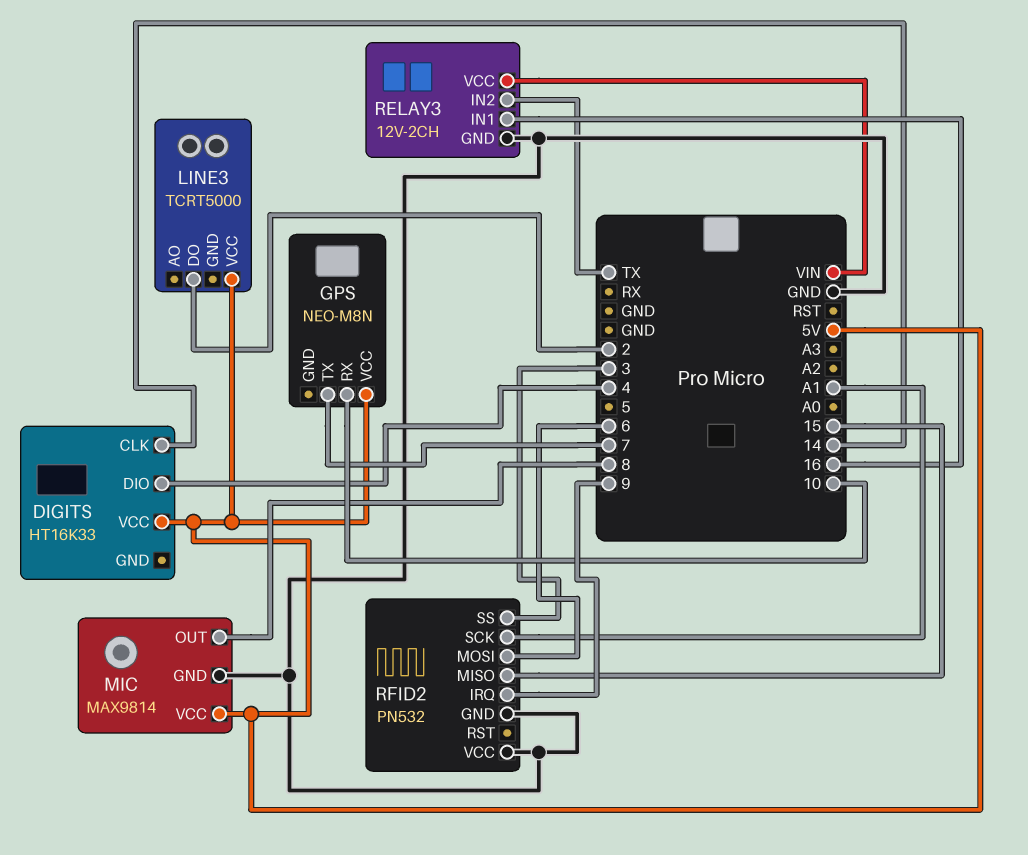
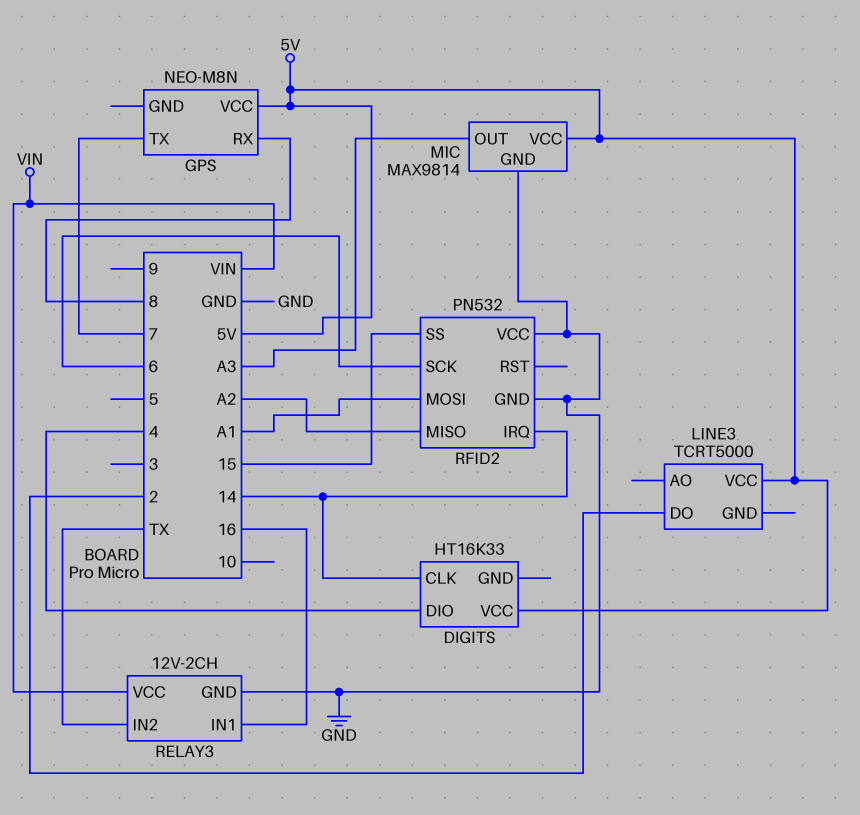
GPS pin RX: 10 -> 8
MIC pin OUT: 8 -> A3
RFID2 pin IRQ: 9 -> 14
RFID2 pin MISO: 15 -> A2
RFID2 pin MOSI: 6 -> A1
RFID2 pin SCK: A1 -> 6
RFID2 pin SS: 3 -> 15

